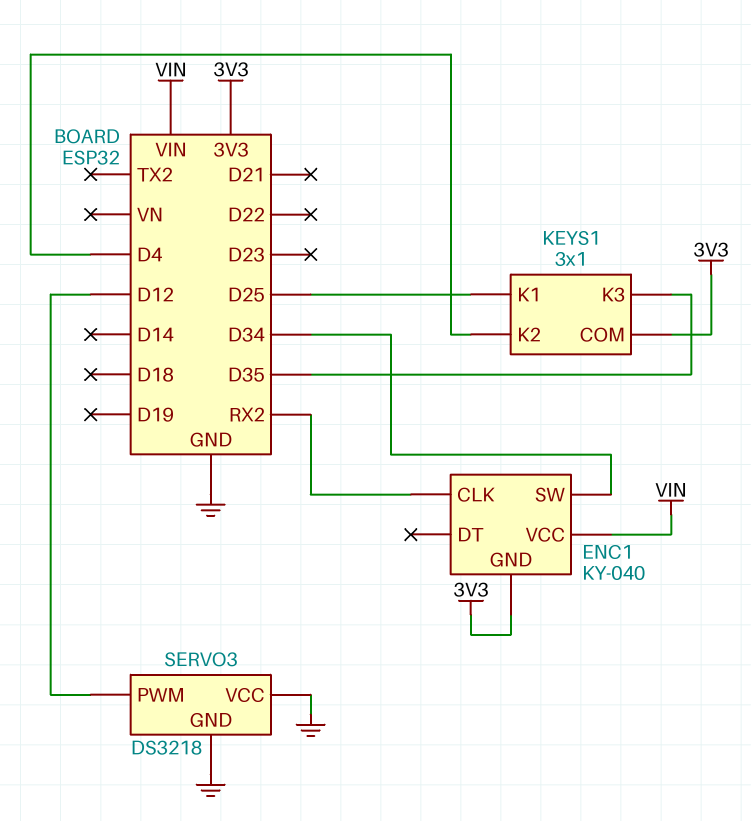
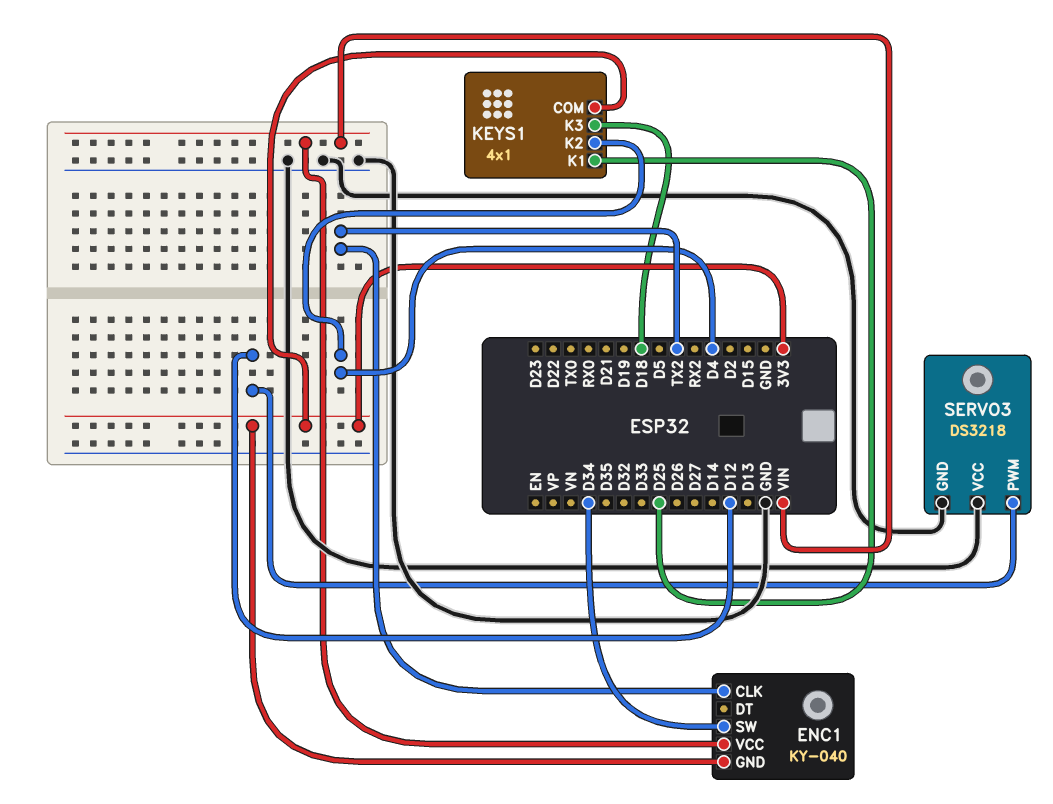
ENC1 pin CLK: RX2 -> TX2
KEYS1: 3x1 -> 4x1
KEYS1 pin K3: D35 -> D18

